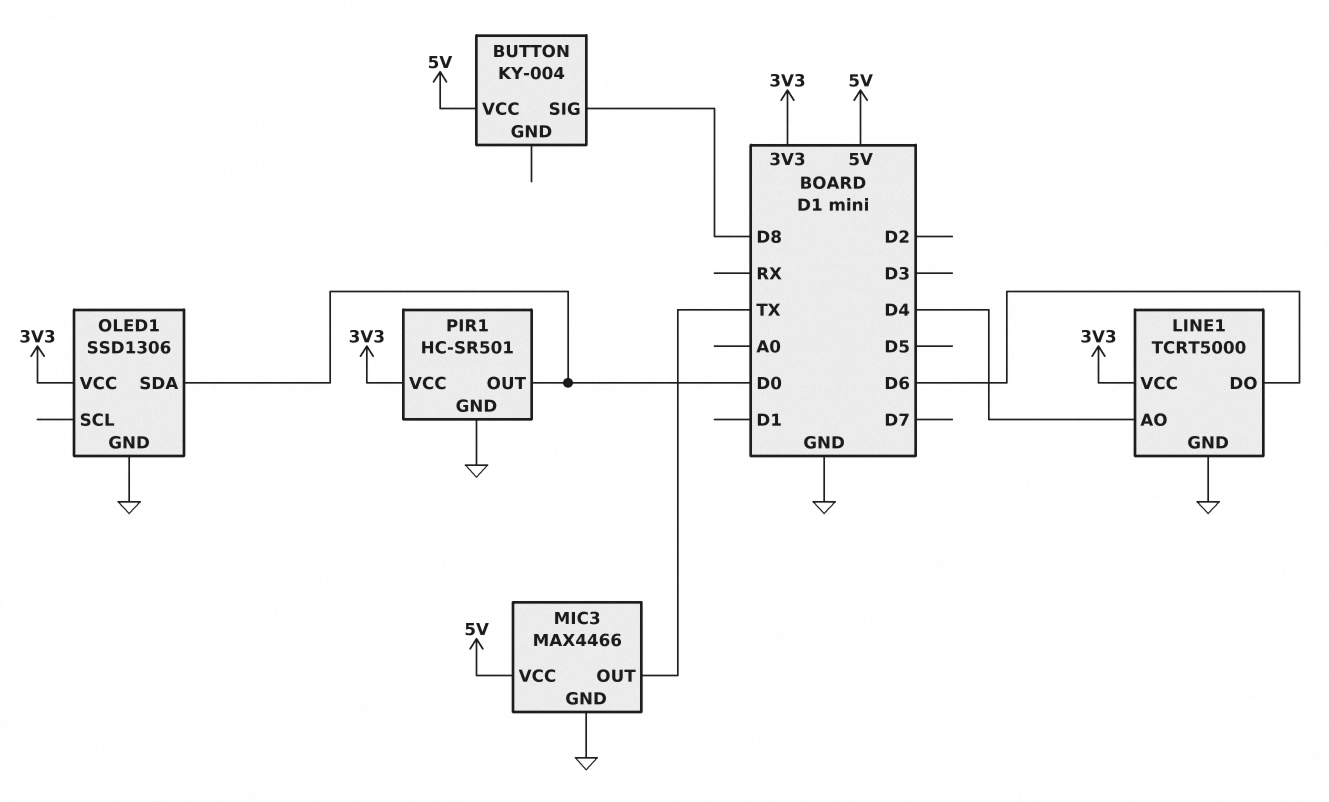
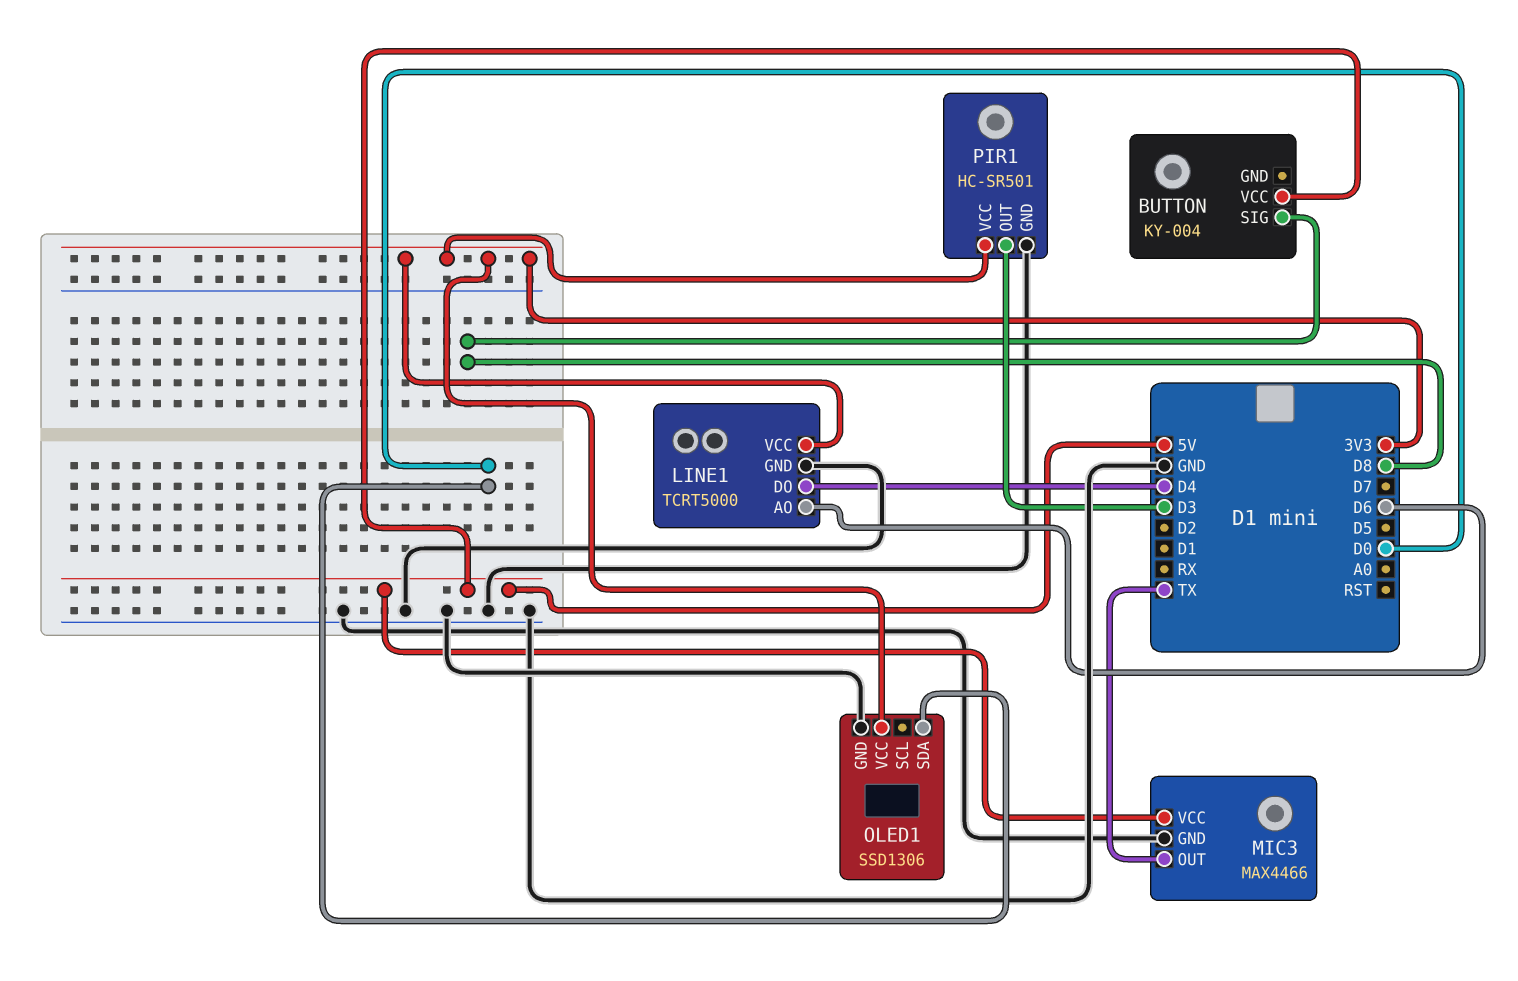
LINE1 pin AO: D4 -> D6
LINE1 pin DO: D6 -> D4
PIR1 pin OUT: D0 -> D3

